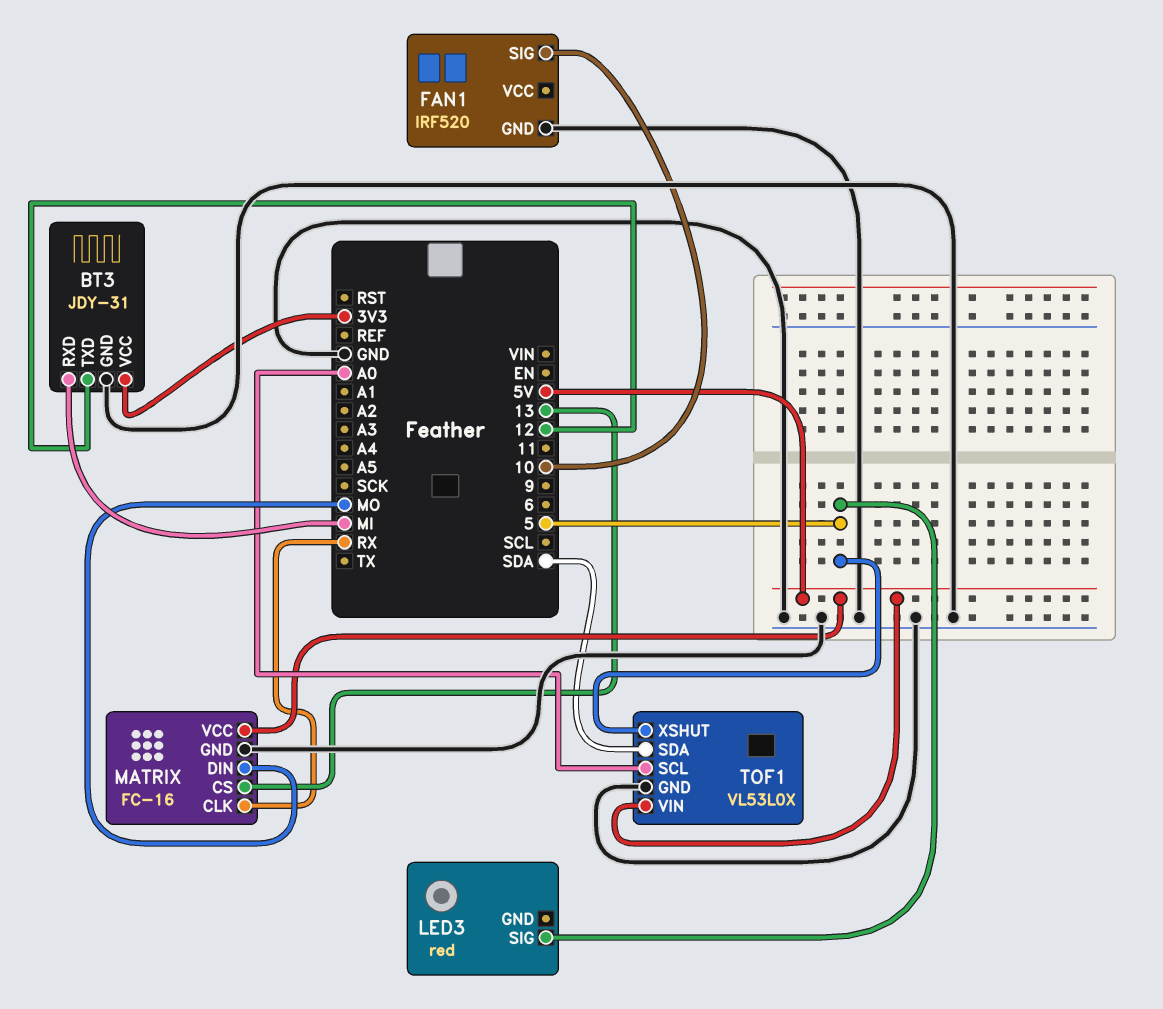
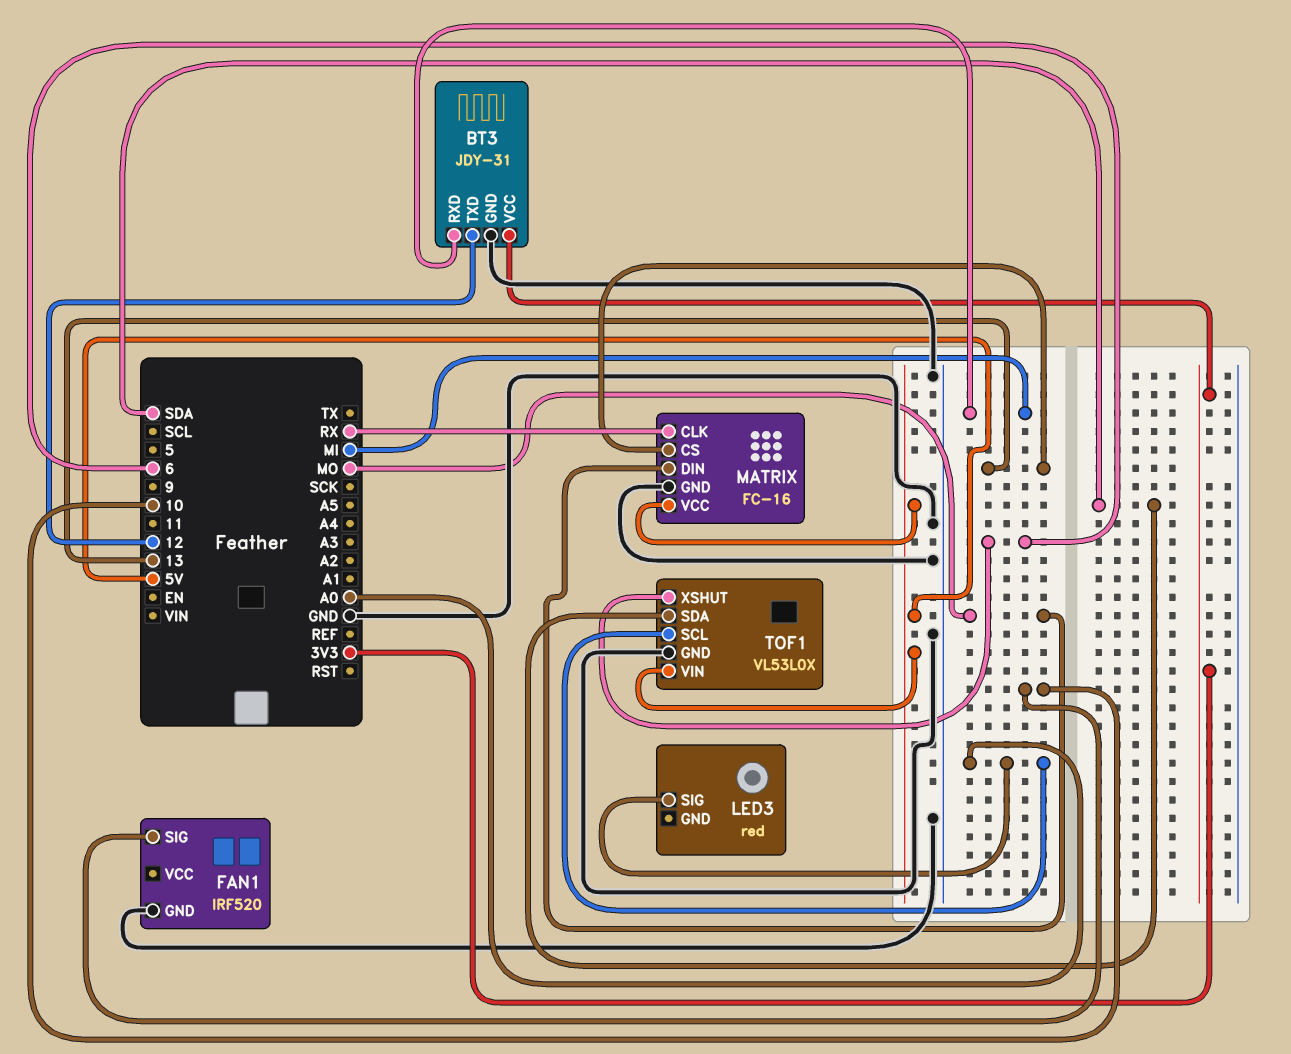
LED3 pin SIG: 5 -> A0
TOF1 pin XSHUT: 5 -> 6

